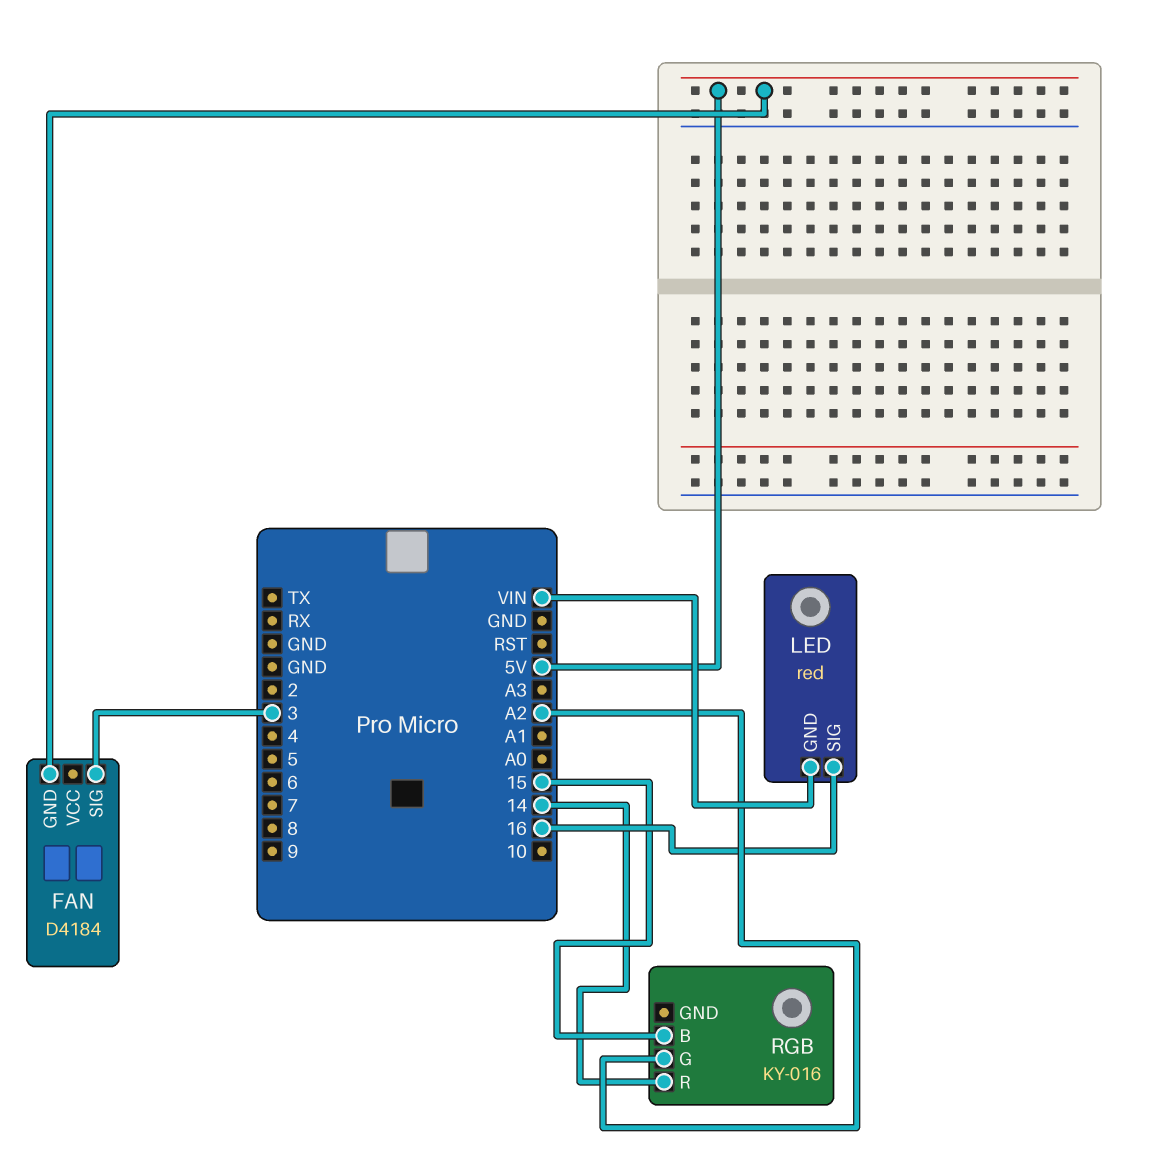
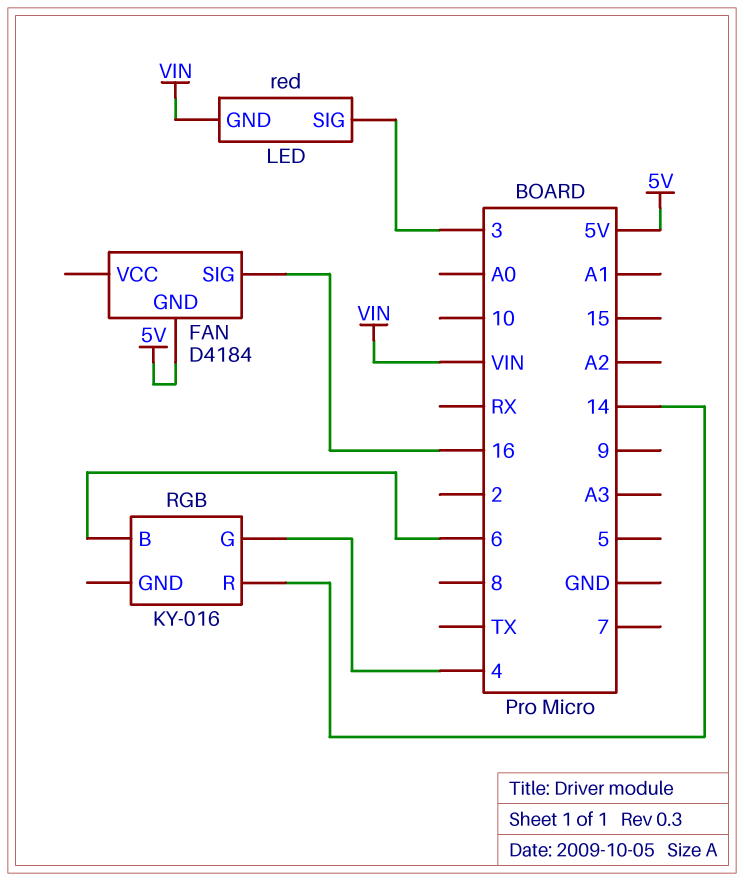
FAN pin SIG: 3 -> 16
LED pin SIG: 16 -> 3
RGB pin B: 15 -> 6
RGB pin G: A2 -> 4

